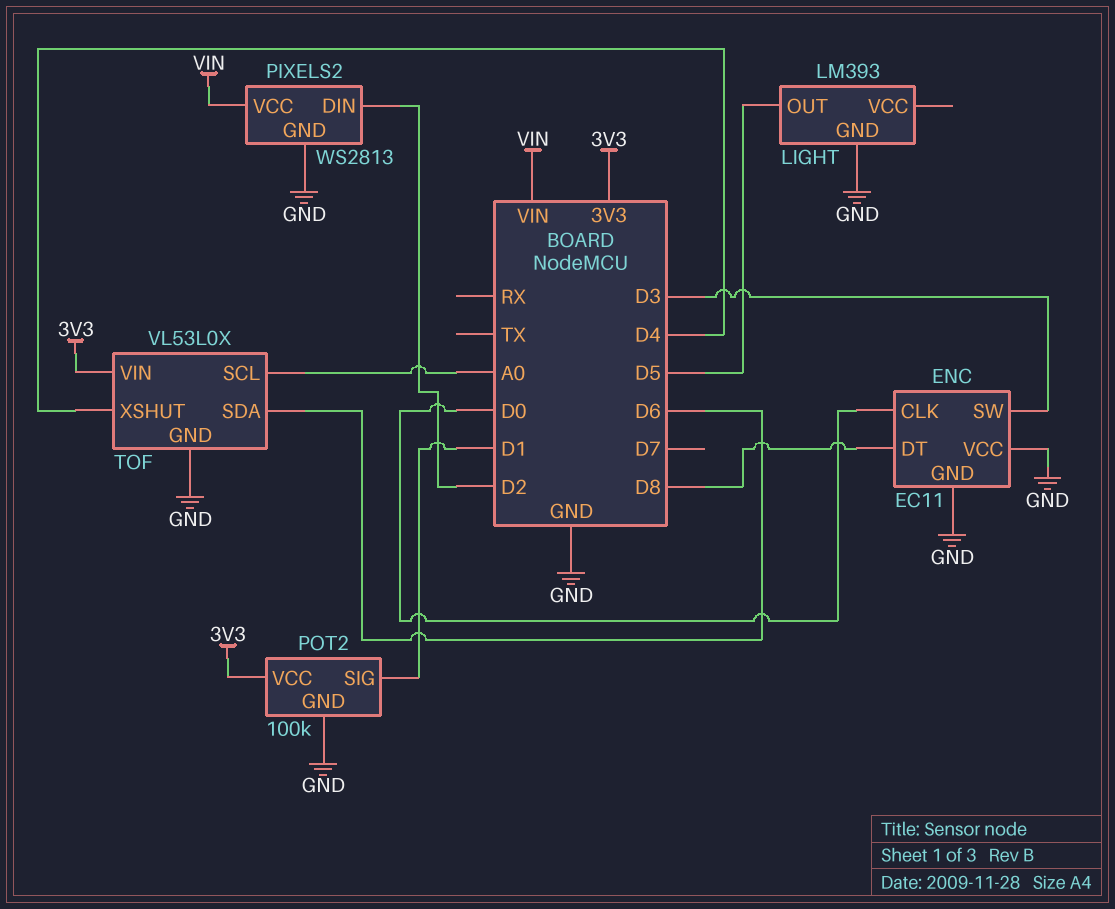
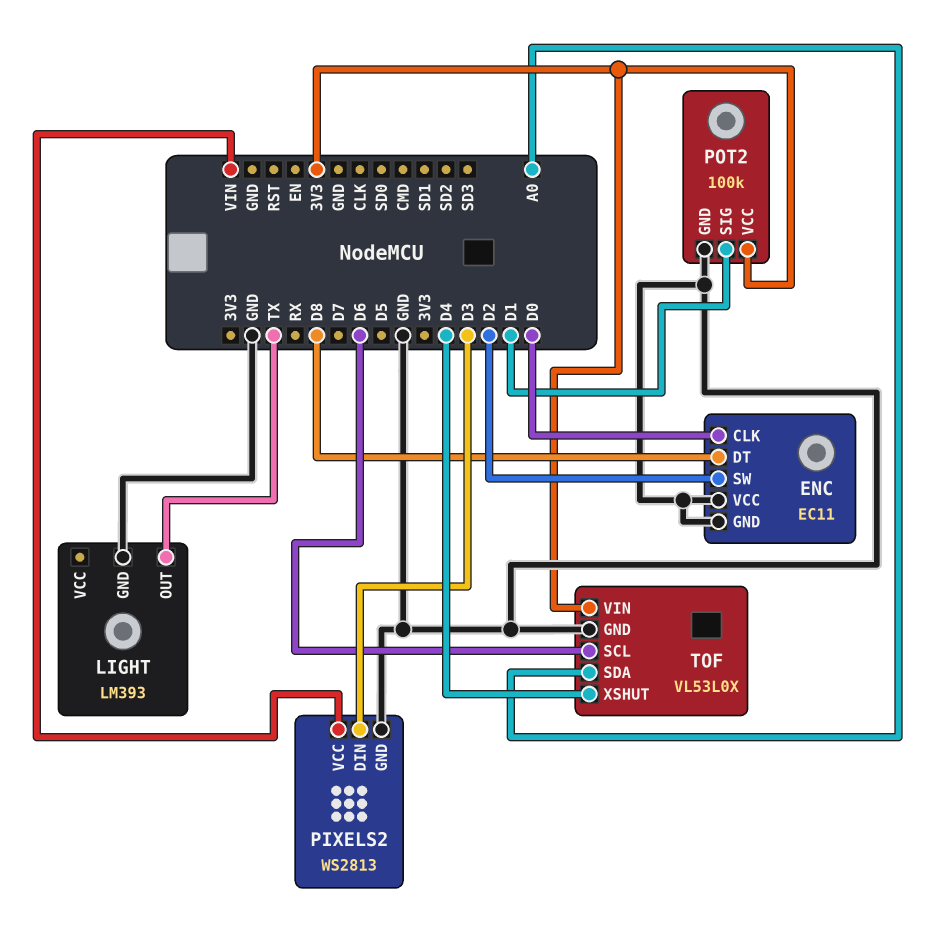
ENC pin SW: D3 -> D2
LIGHT pin OUT: D5 -> TX
PIXELS2 pin DIN: D2 -> D3
TOF pin SCL: A0 -> D6
TOF pin SDA: D6 -> A0

